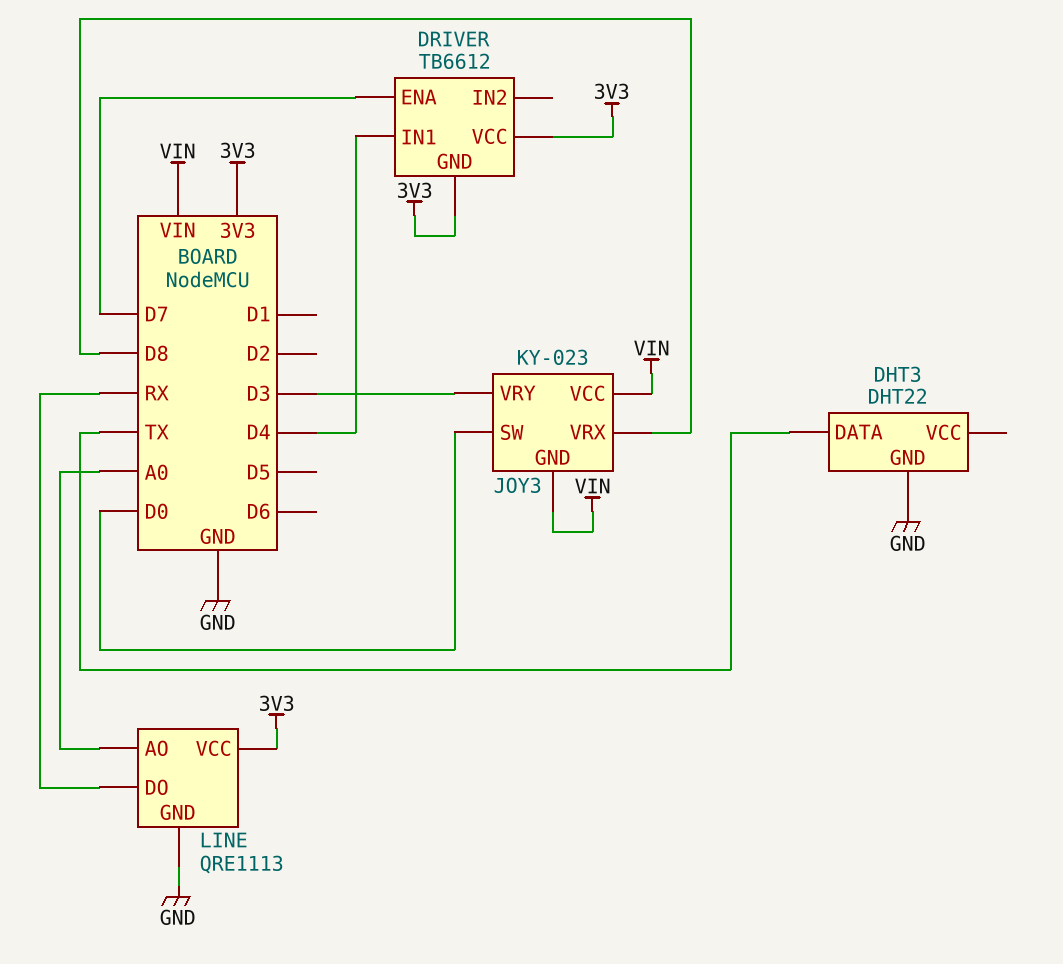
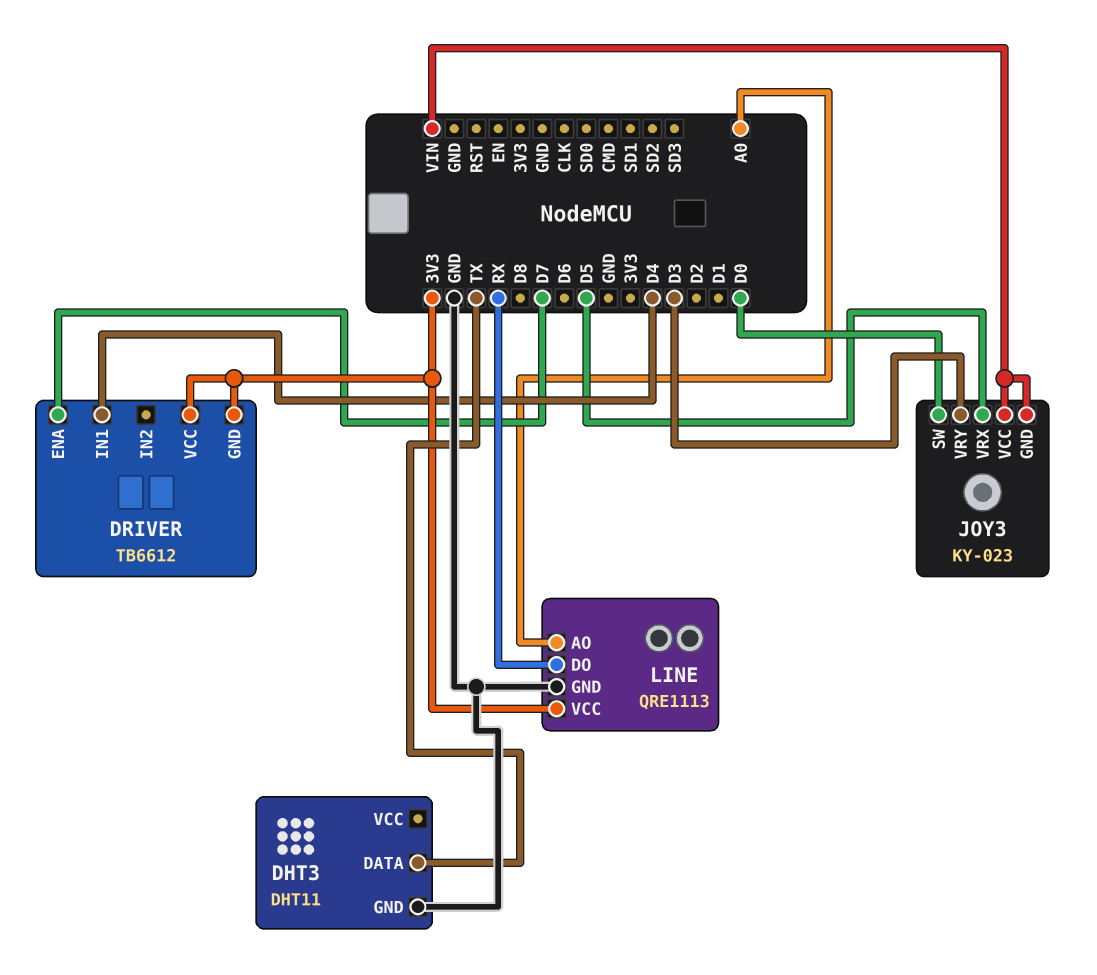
DHT3: DHT22 -> DHT11
JOY3 pin VRX: D8 -> D5

